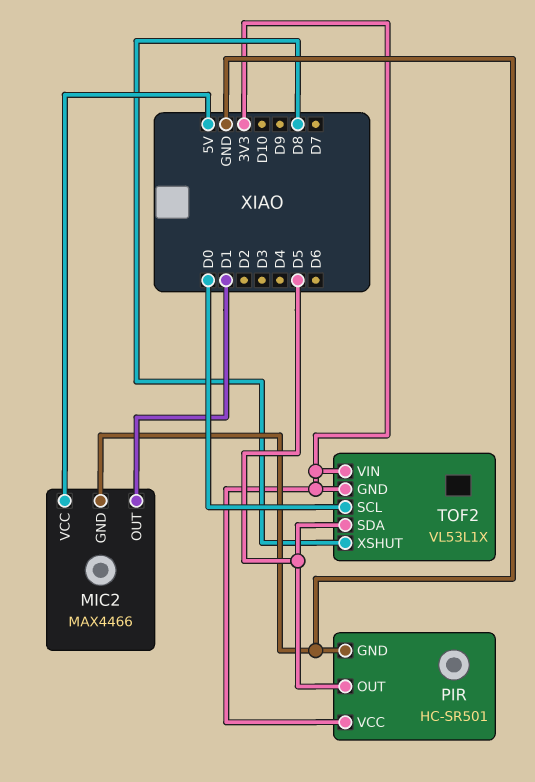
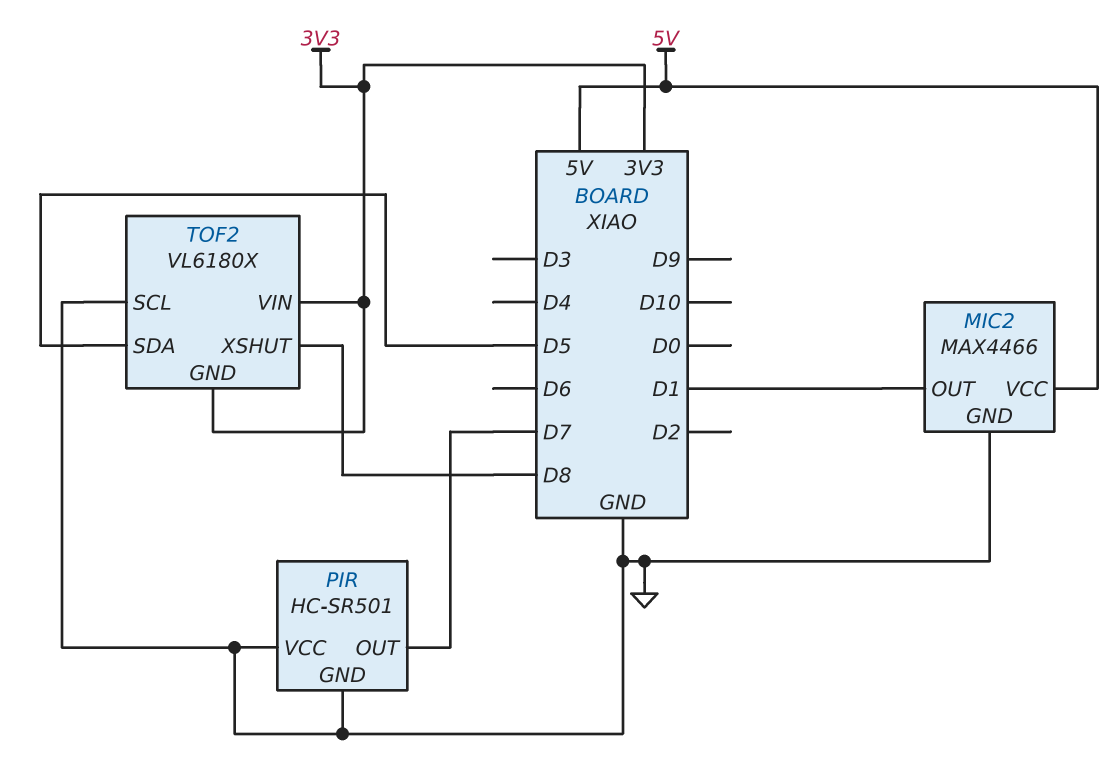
PIR pin OUT: D5 -> D7
PIR pin VCC: 3V3 -> GND
TOF2: VL53L1X -> VL6180X
TOF2 pin SCL: D0 -> GND

